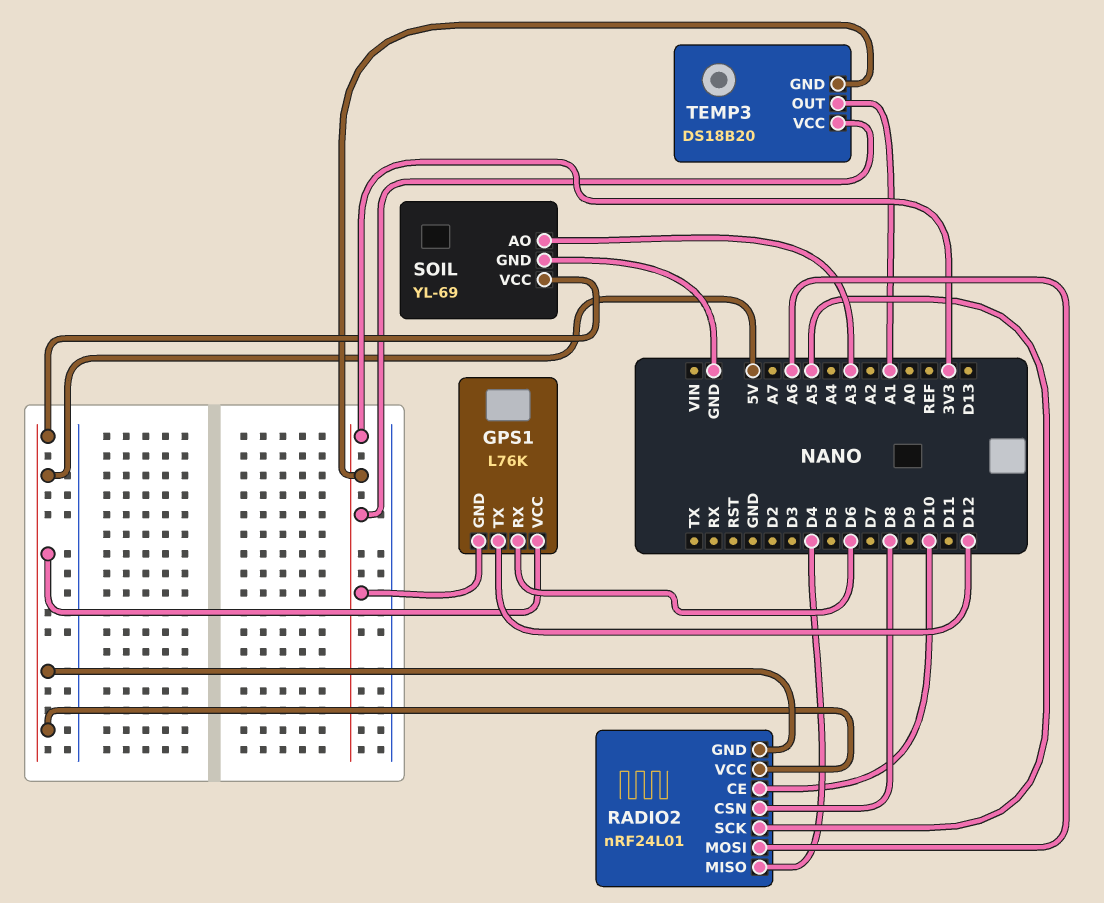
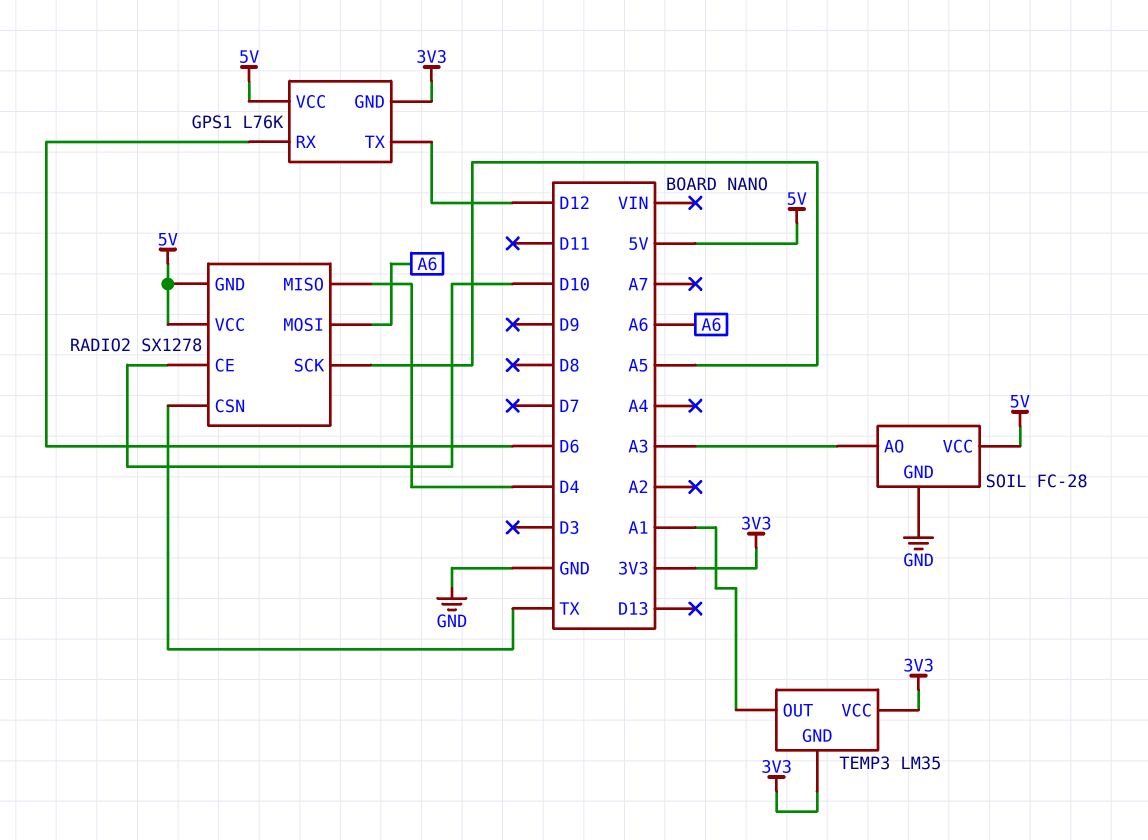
RADIO2: nRF24L01 -> SX1278
RADIO2 pin CSN: D8 -> TX
SOIL: YL-69 -> FC-28
TEMP3: DS18B20 -> LM35

